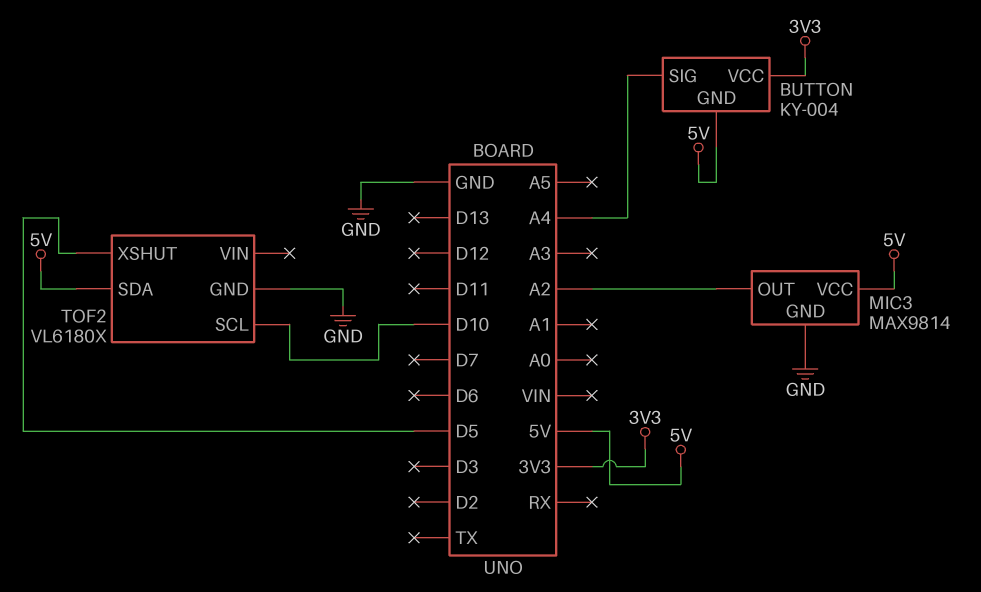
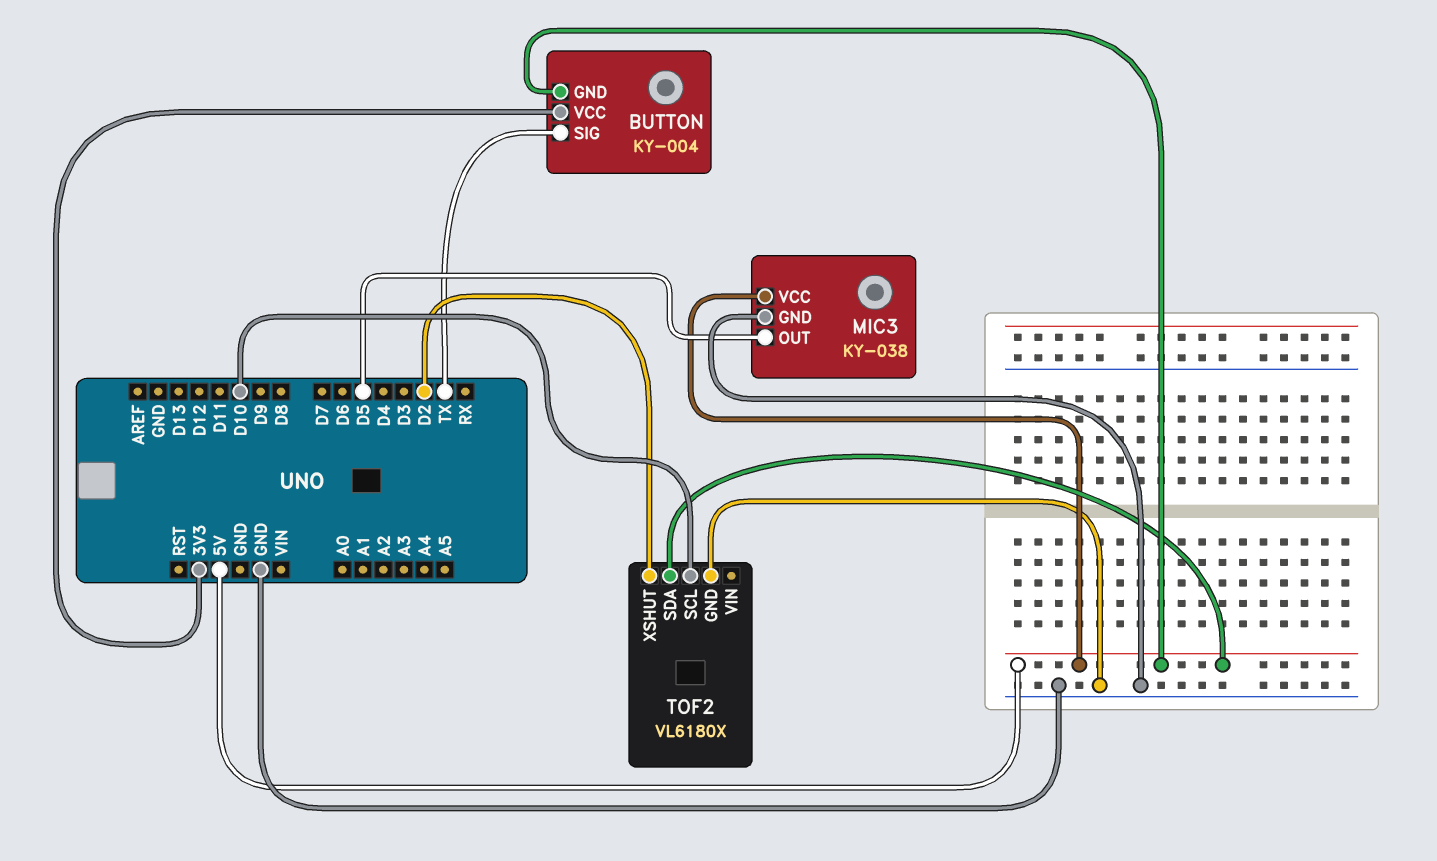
BUTTON pin SIG: A4 -> TX
MIC3: MAX9814 -> KY-038
MIC3 pin OUT: A2 -> D5
TOF2 pin XSHUT: D5 -> D2

